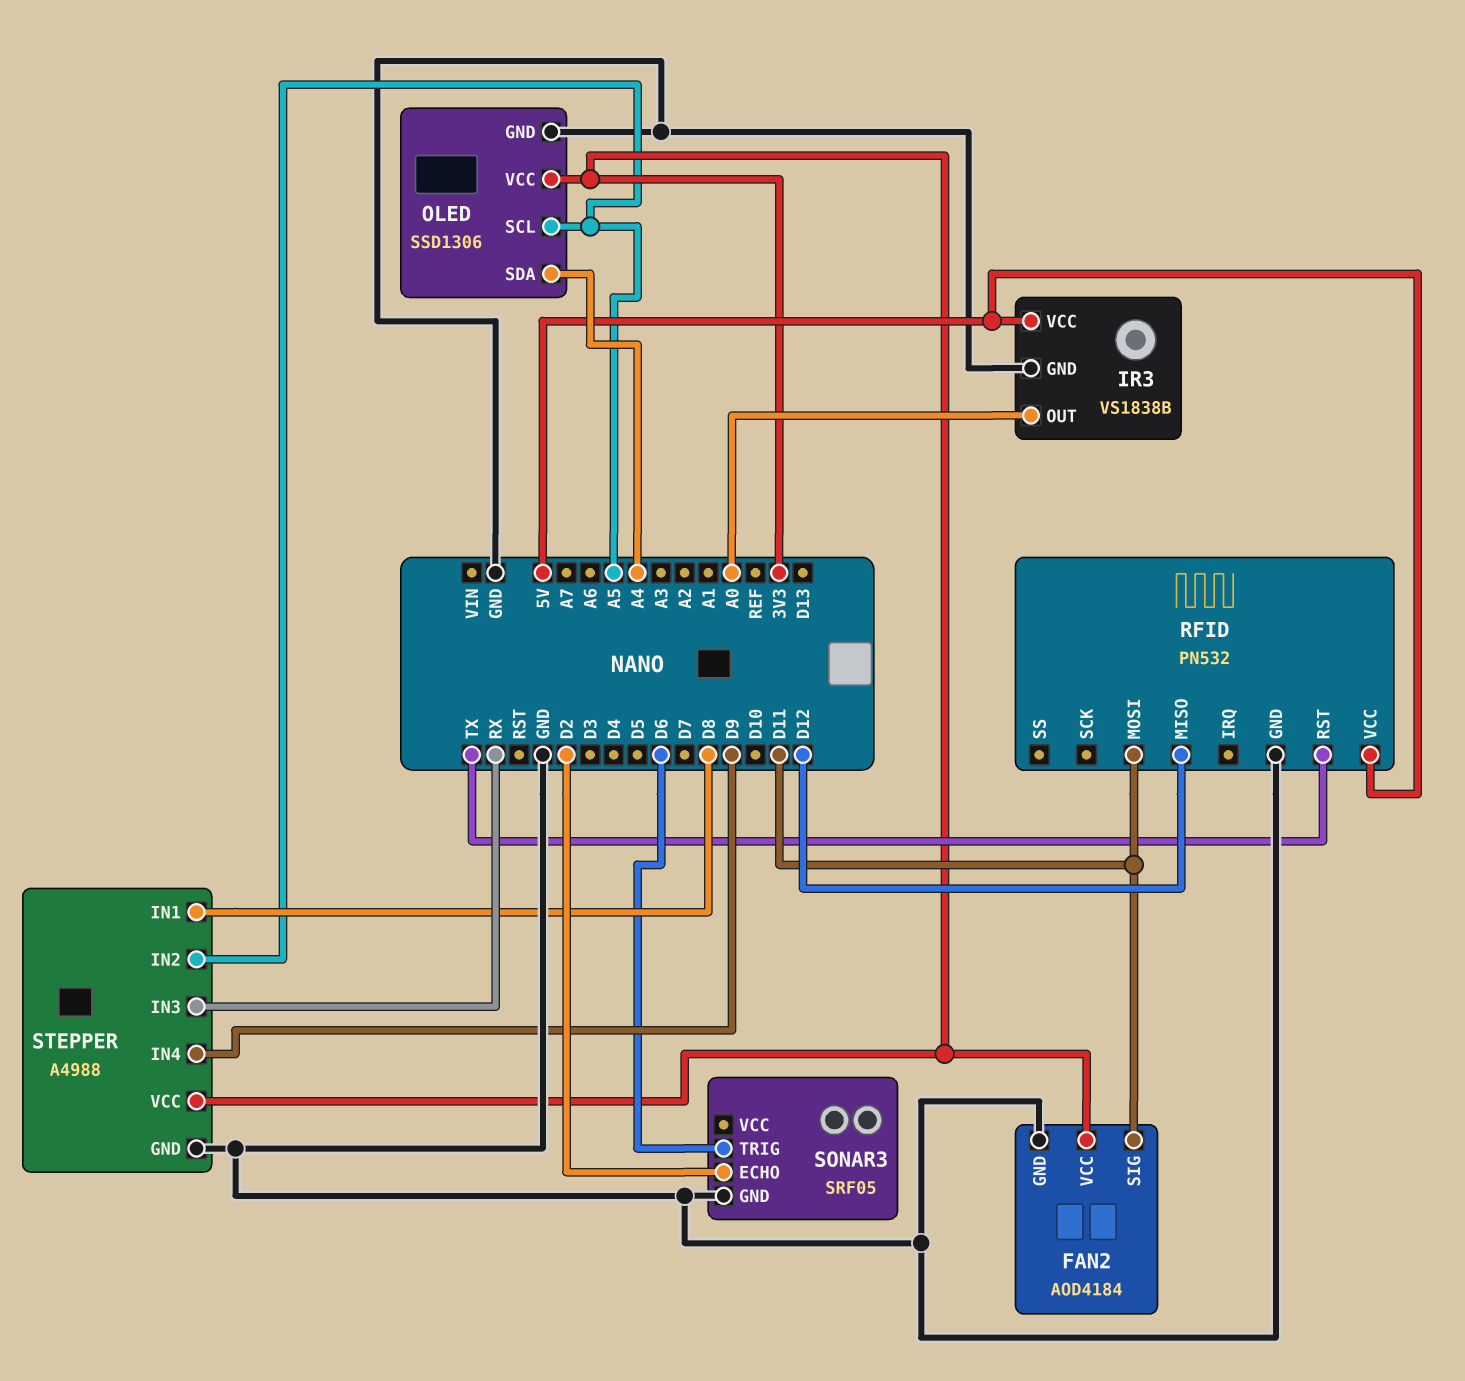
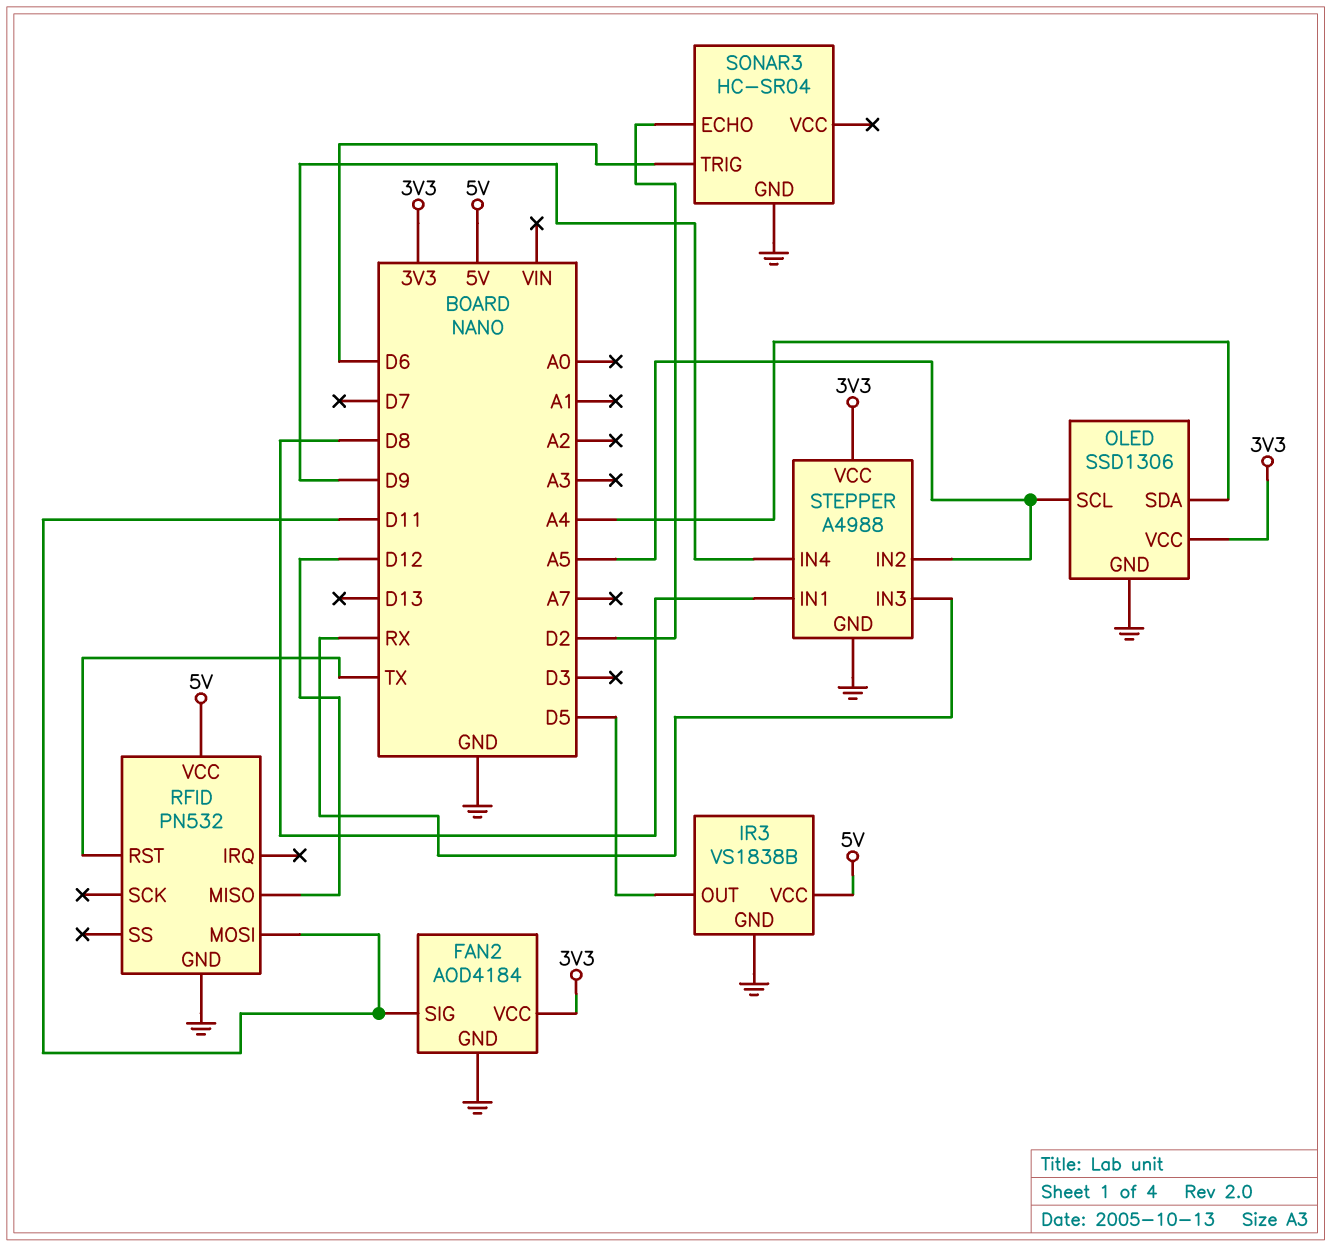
IR3 pin OUT: A0 -> D5
SONAR3: SRF05 -> HC-SR04

